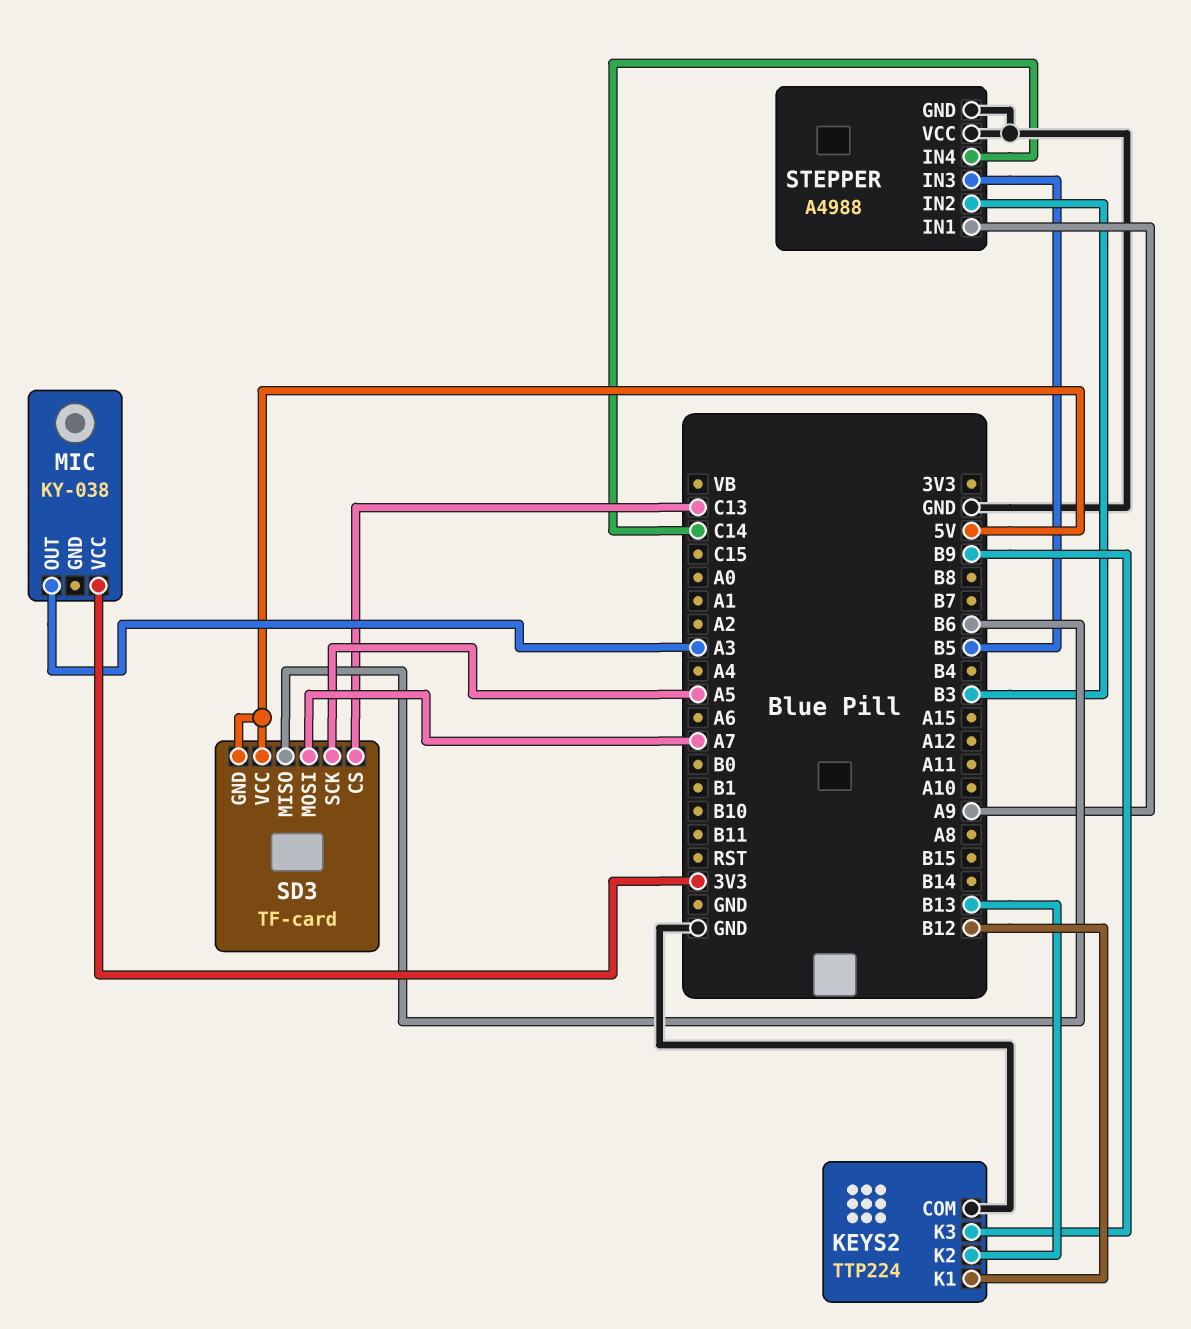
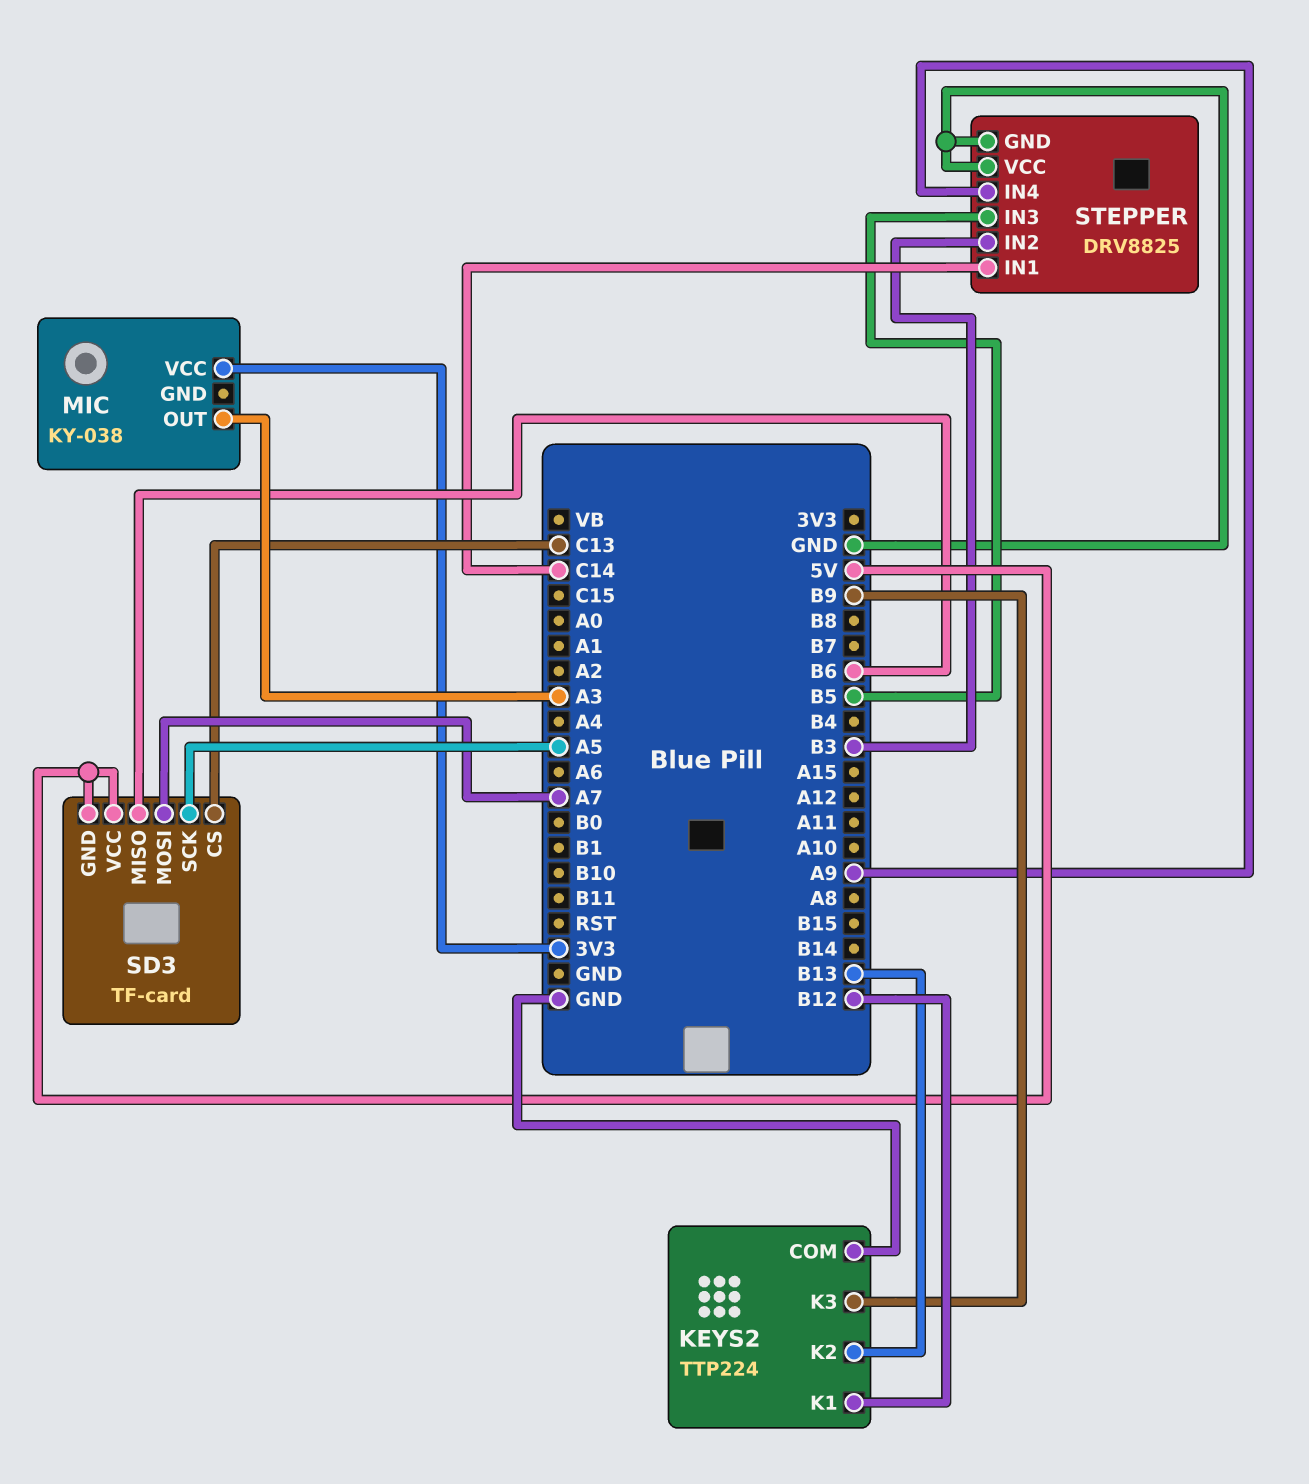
STEPPER: A4988 -> DRV8825
STEPPER pin IN1: A9 -> C14
STEPPER pin IN4: C14 -> A9

